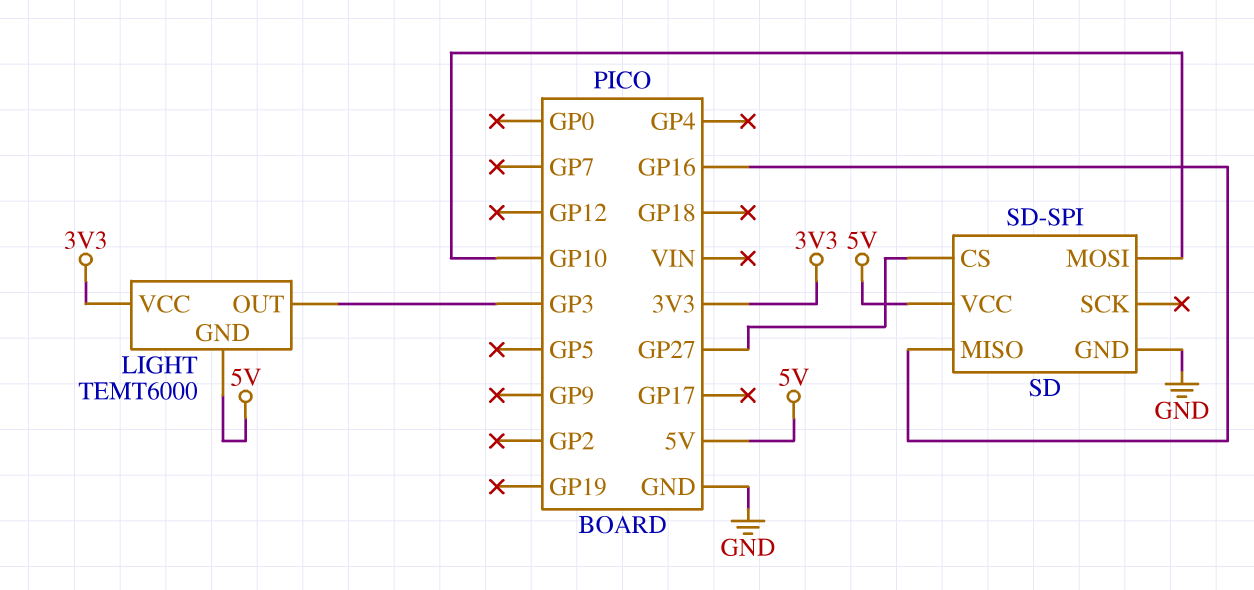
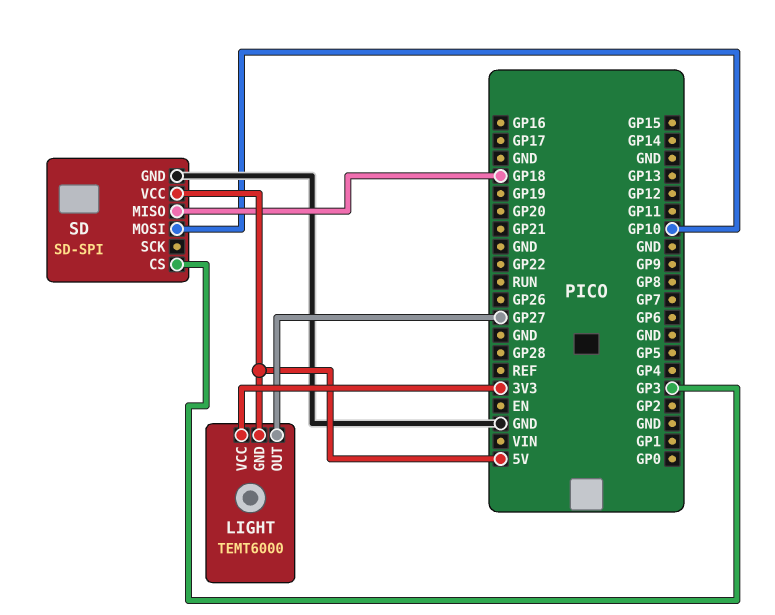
LIGHT pin OUT: GP3 -> GP27
SD pin CS: GP27 -> GP3
SD pin MISO: GP16 -> GP18

